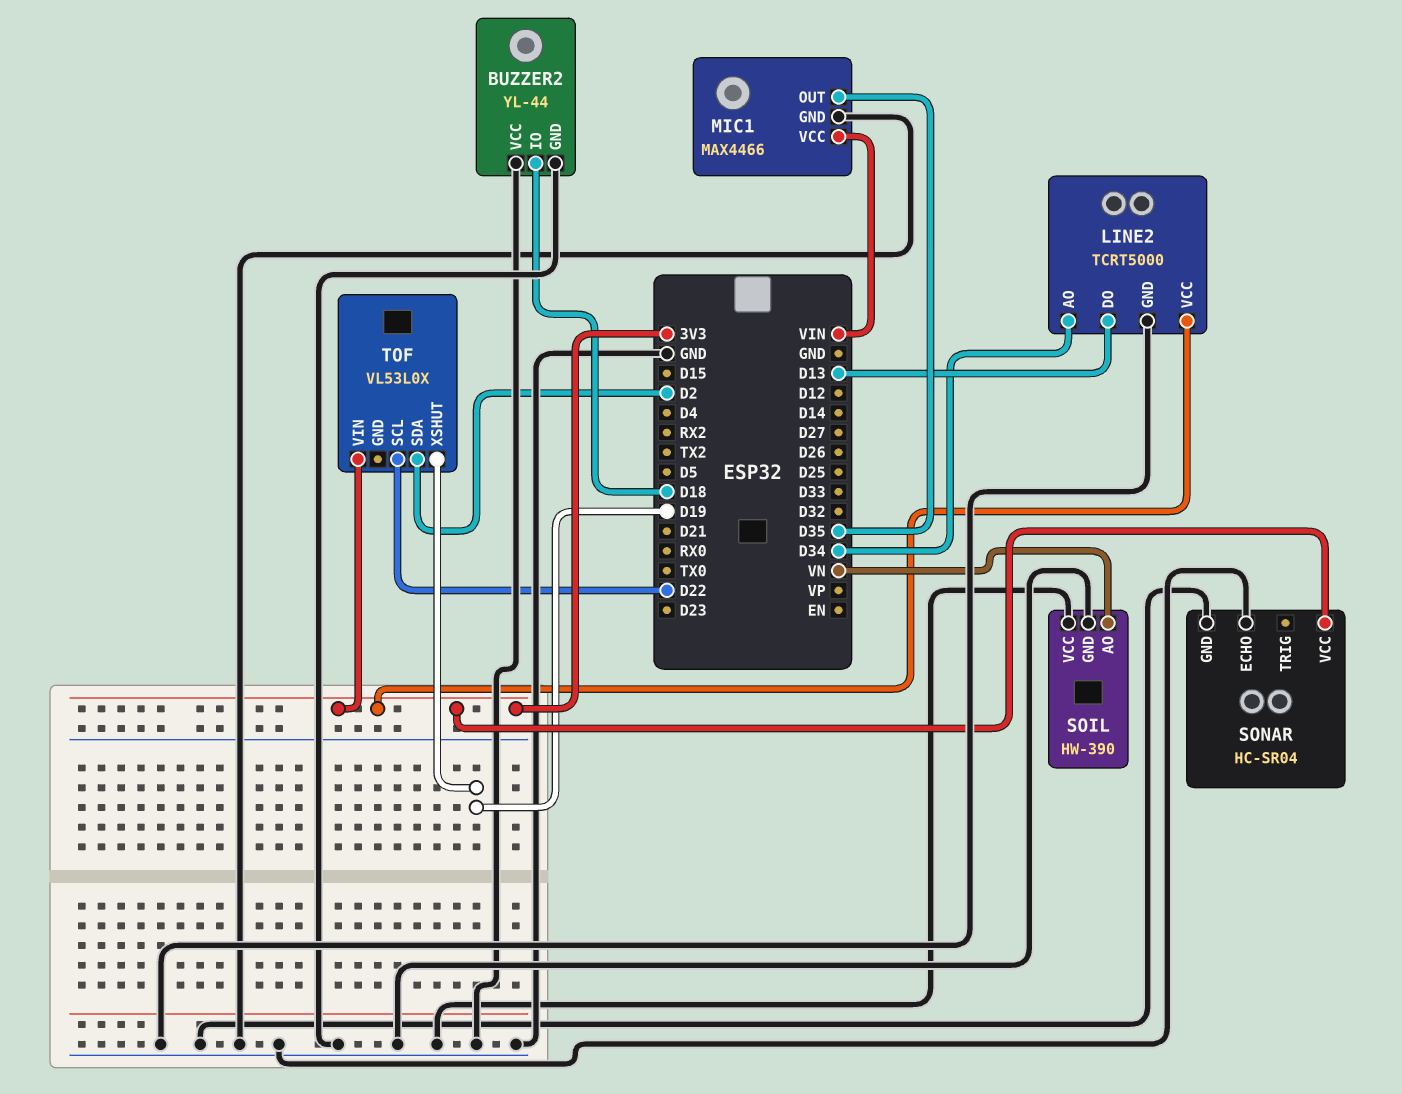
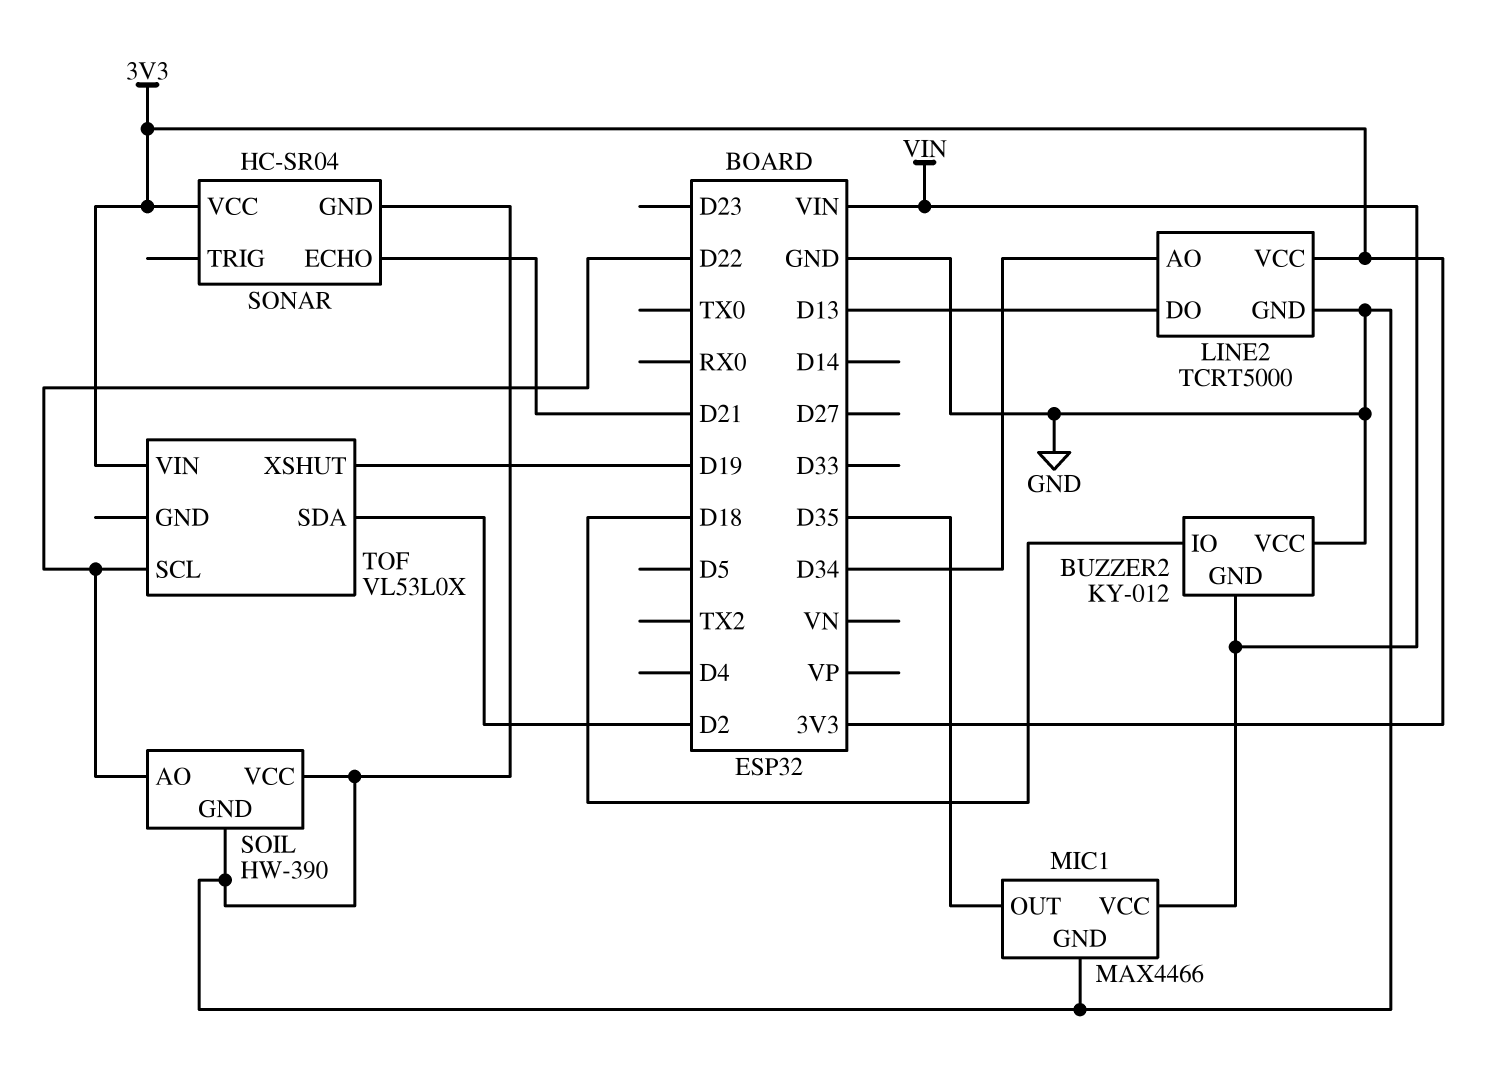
BUZZER2: YL-44 -> KY-012
BUZZER2 pin GND: GND -> VIN
SOIL pin AO: VN -> D22
SONAR pin ECHO: GND -> D21

